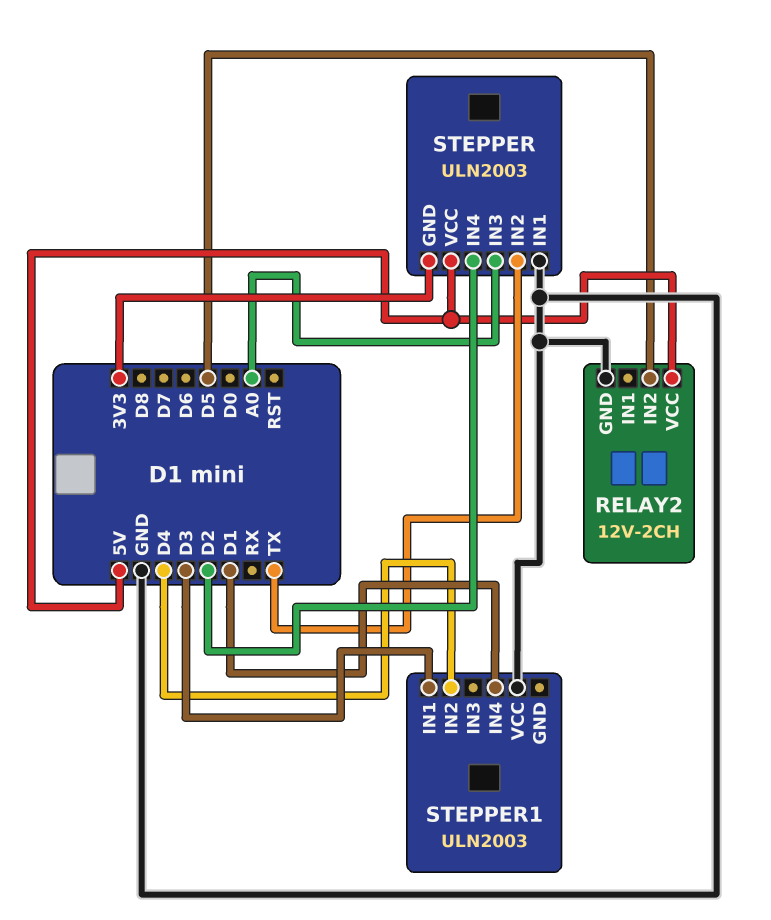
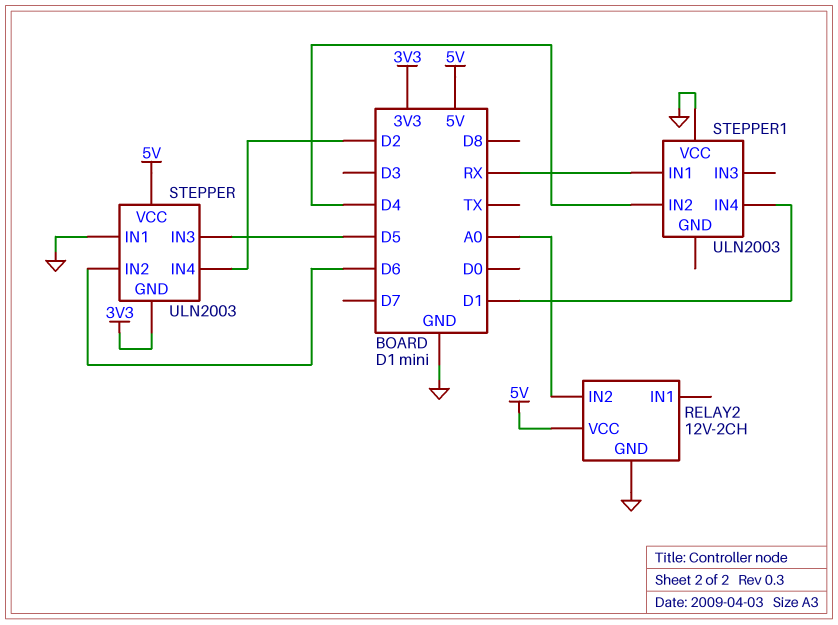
RELAY2 pin IN2: D5 -> A0
STEPPER pin IN2: TX -> D6
STEPPER pin IN3: A0 -> D5
STEPPER1 pin IN1: D3 -> RX

